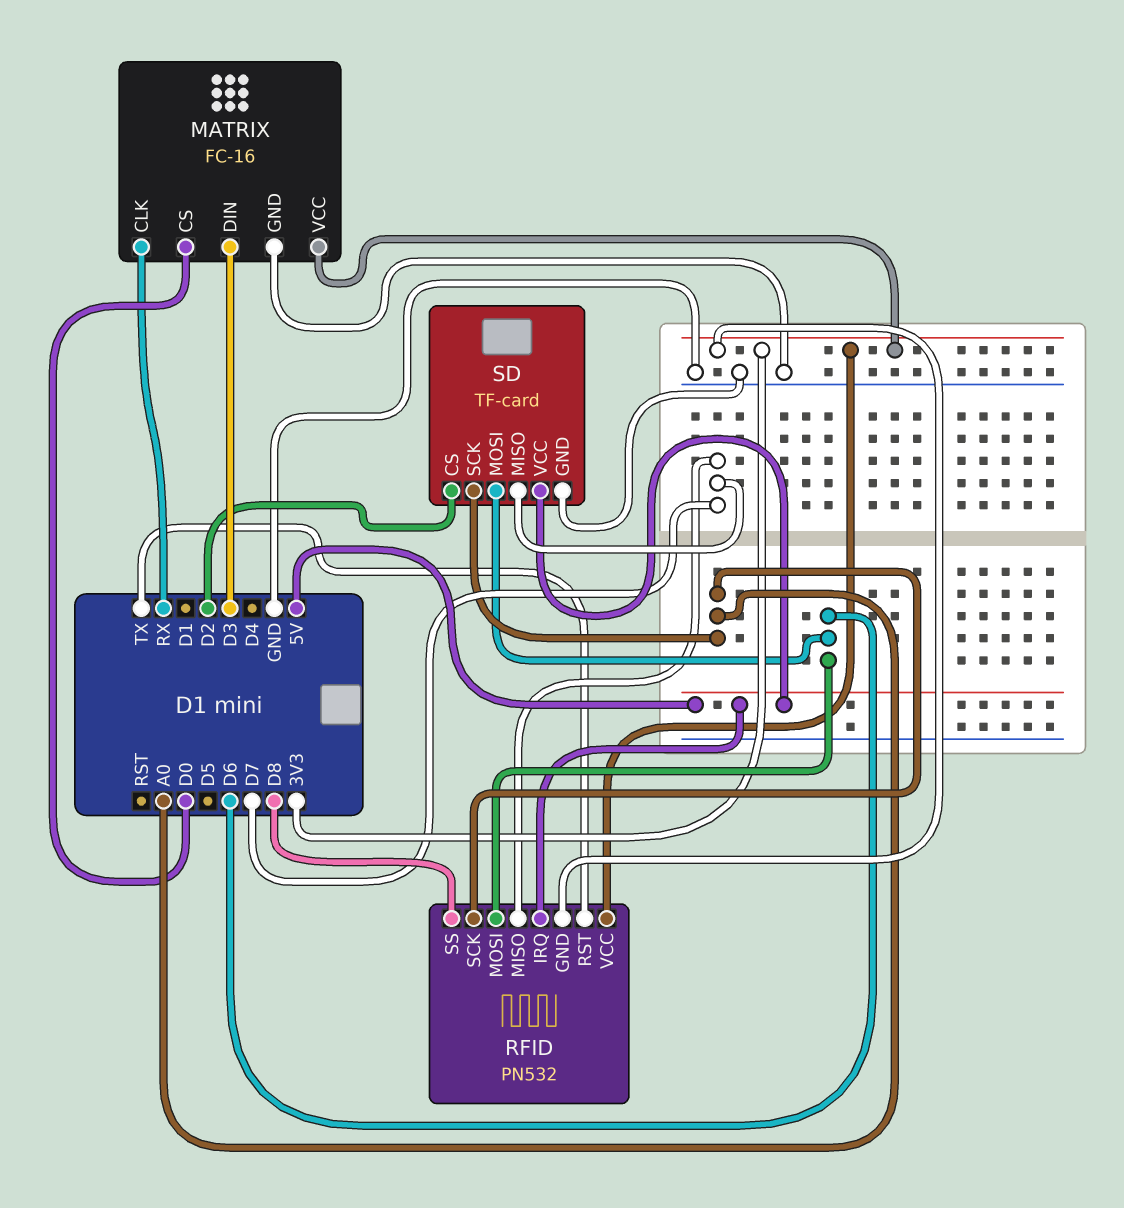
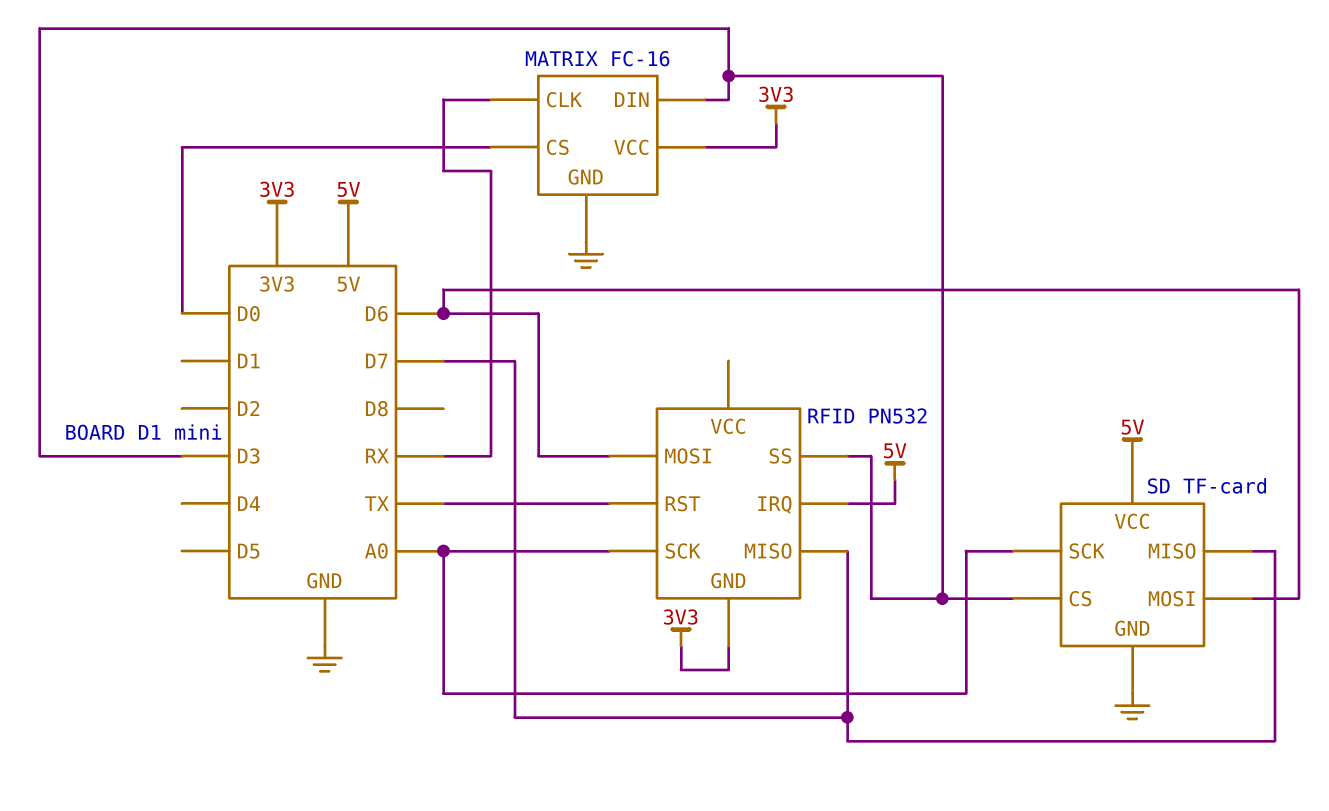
RFID pin SS: D8 -> D3
RFID pin VCC: 3V3 -> none
SD pin CS: D2 -> D3

